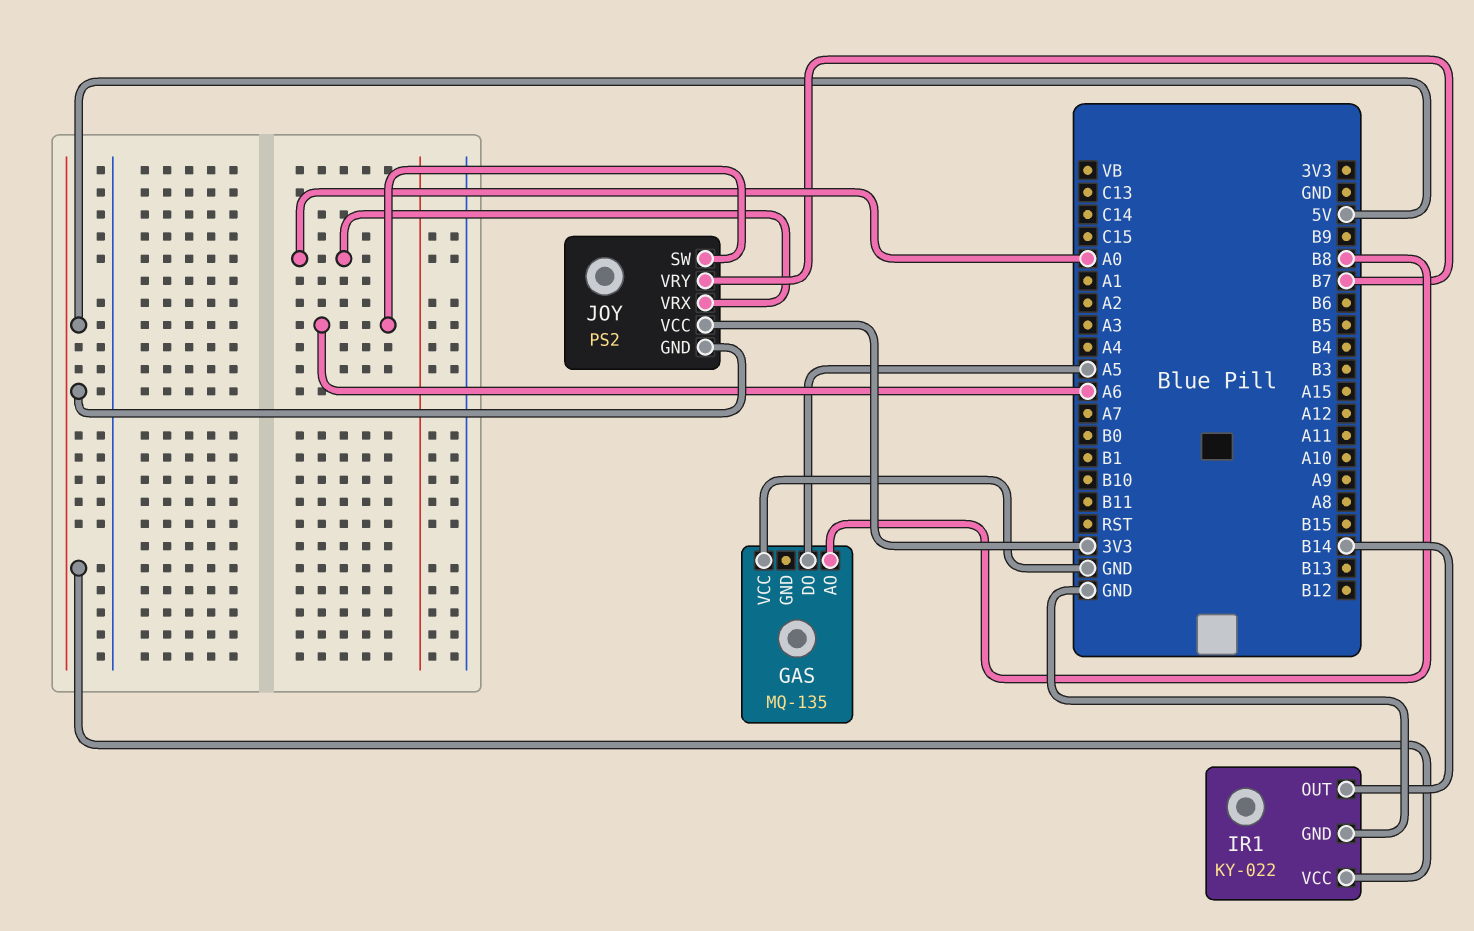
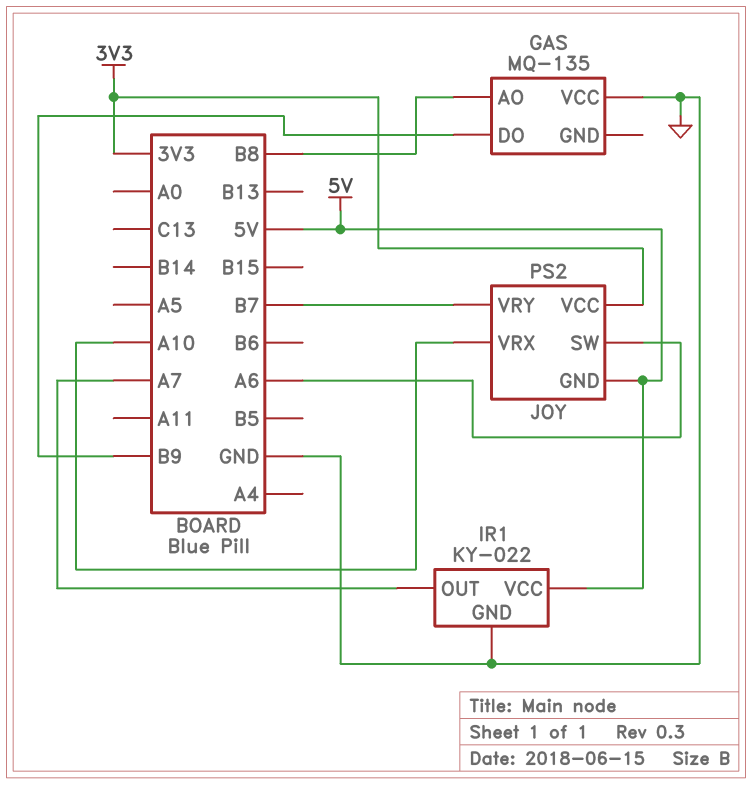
GAS pin DO: A5 -> B9
IR1 pin OUT: B14 -> A7
JOY pin VRX: A0 -> A10

